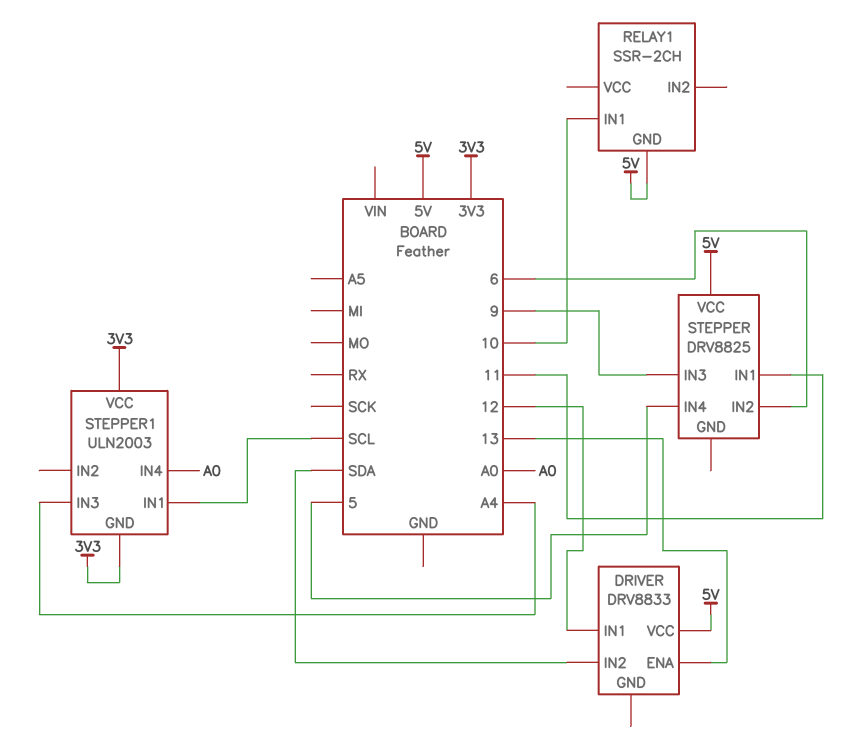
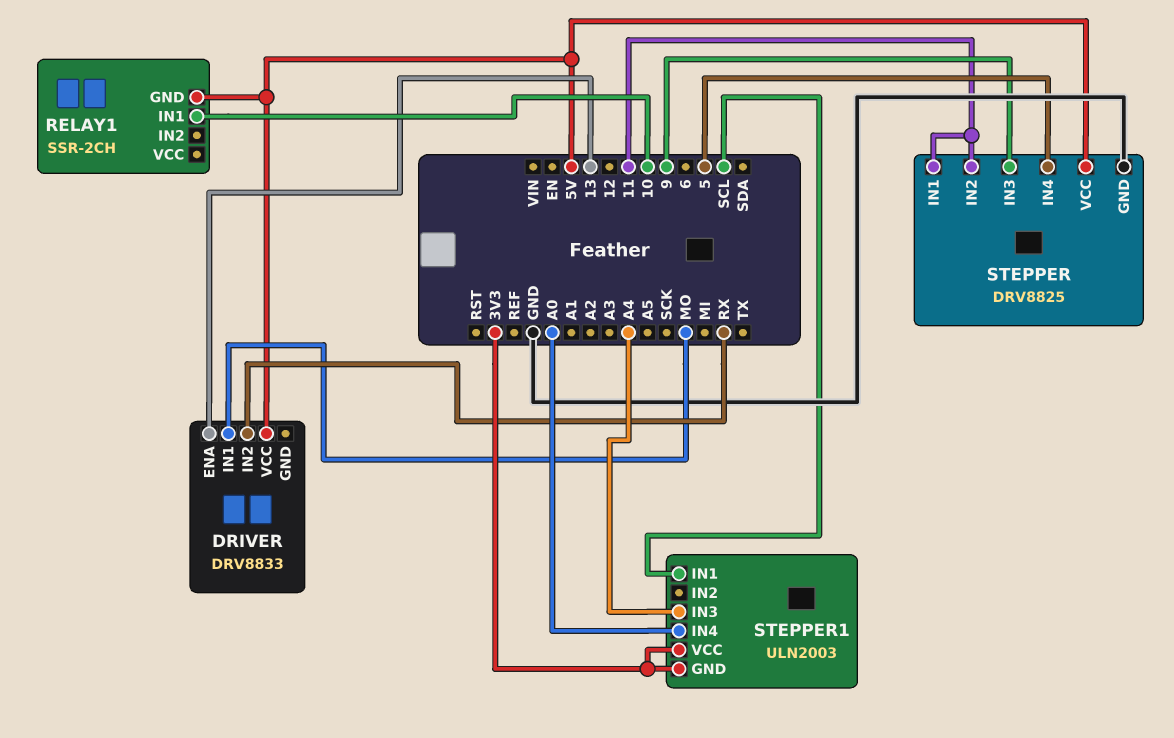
DRIVER pin IN1: 12 -> MO
DRIVER pin IN2: SDA -> RX
STEPPER pin GND: none -> GND
STEPPER pin IN2: 6 -> 11

